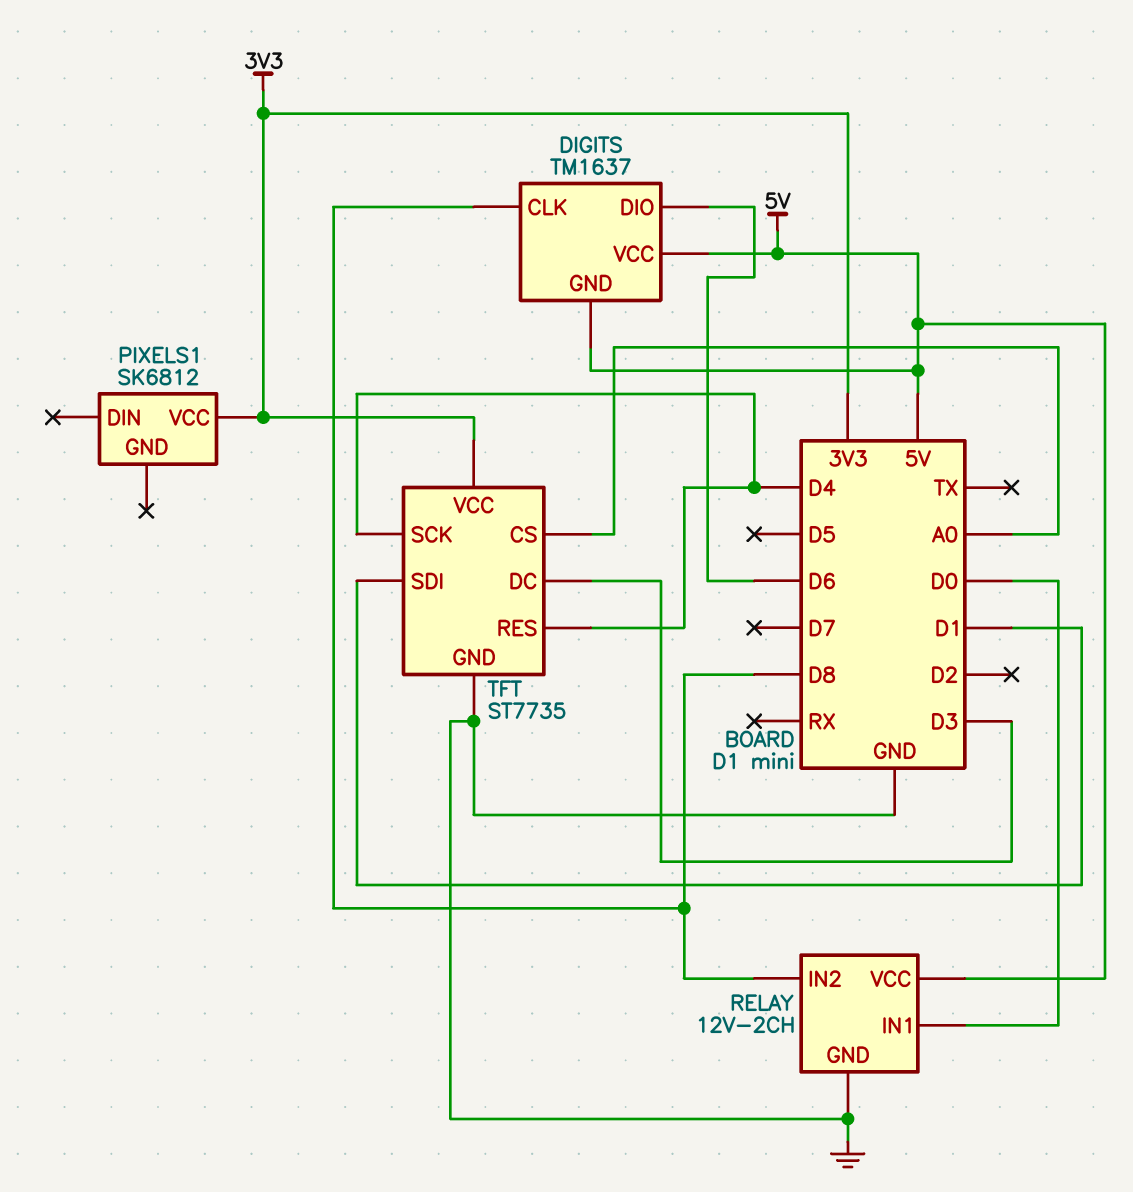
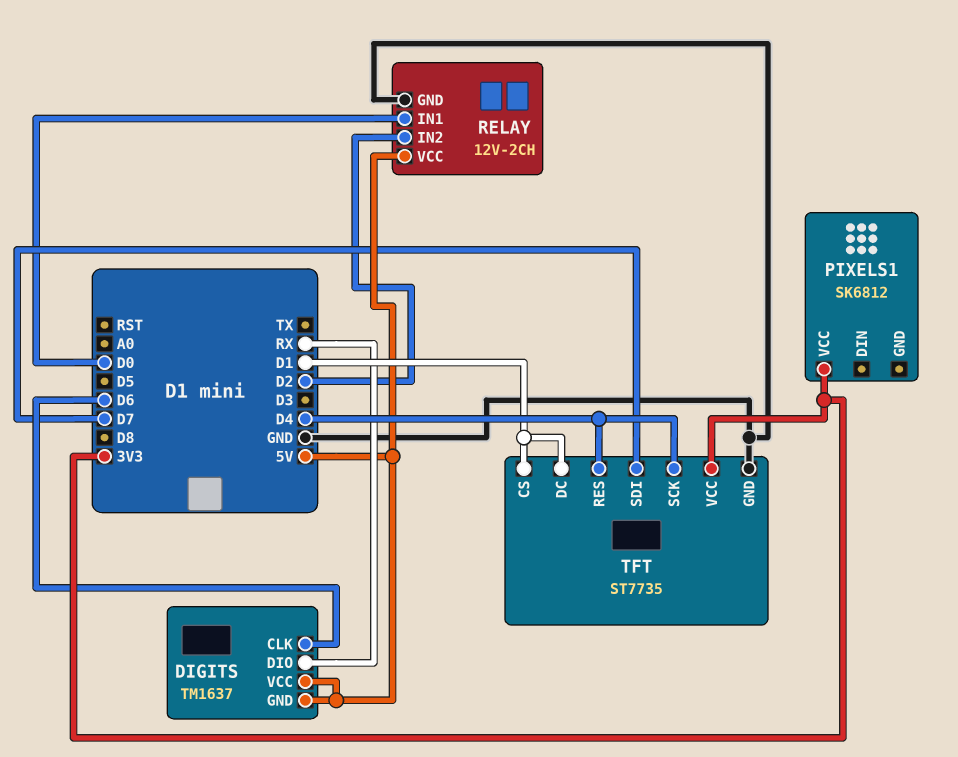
DIGITS pin CLK: D8 -> D6
DIGITS pin DIO: D6 -> RX
RELAY pin IN2: D8 -> D2
TFT pin CS: A0 -> D1
TFT pin DC: D3 -> D1
TFT pin SDI: D1 -> D7

